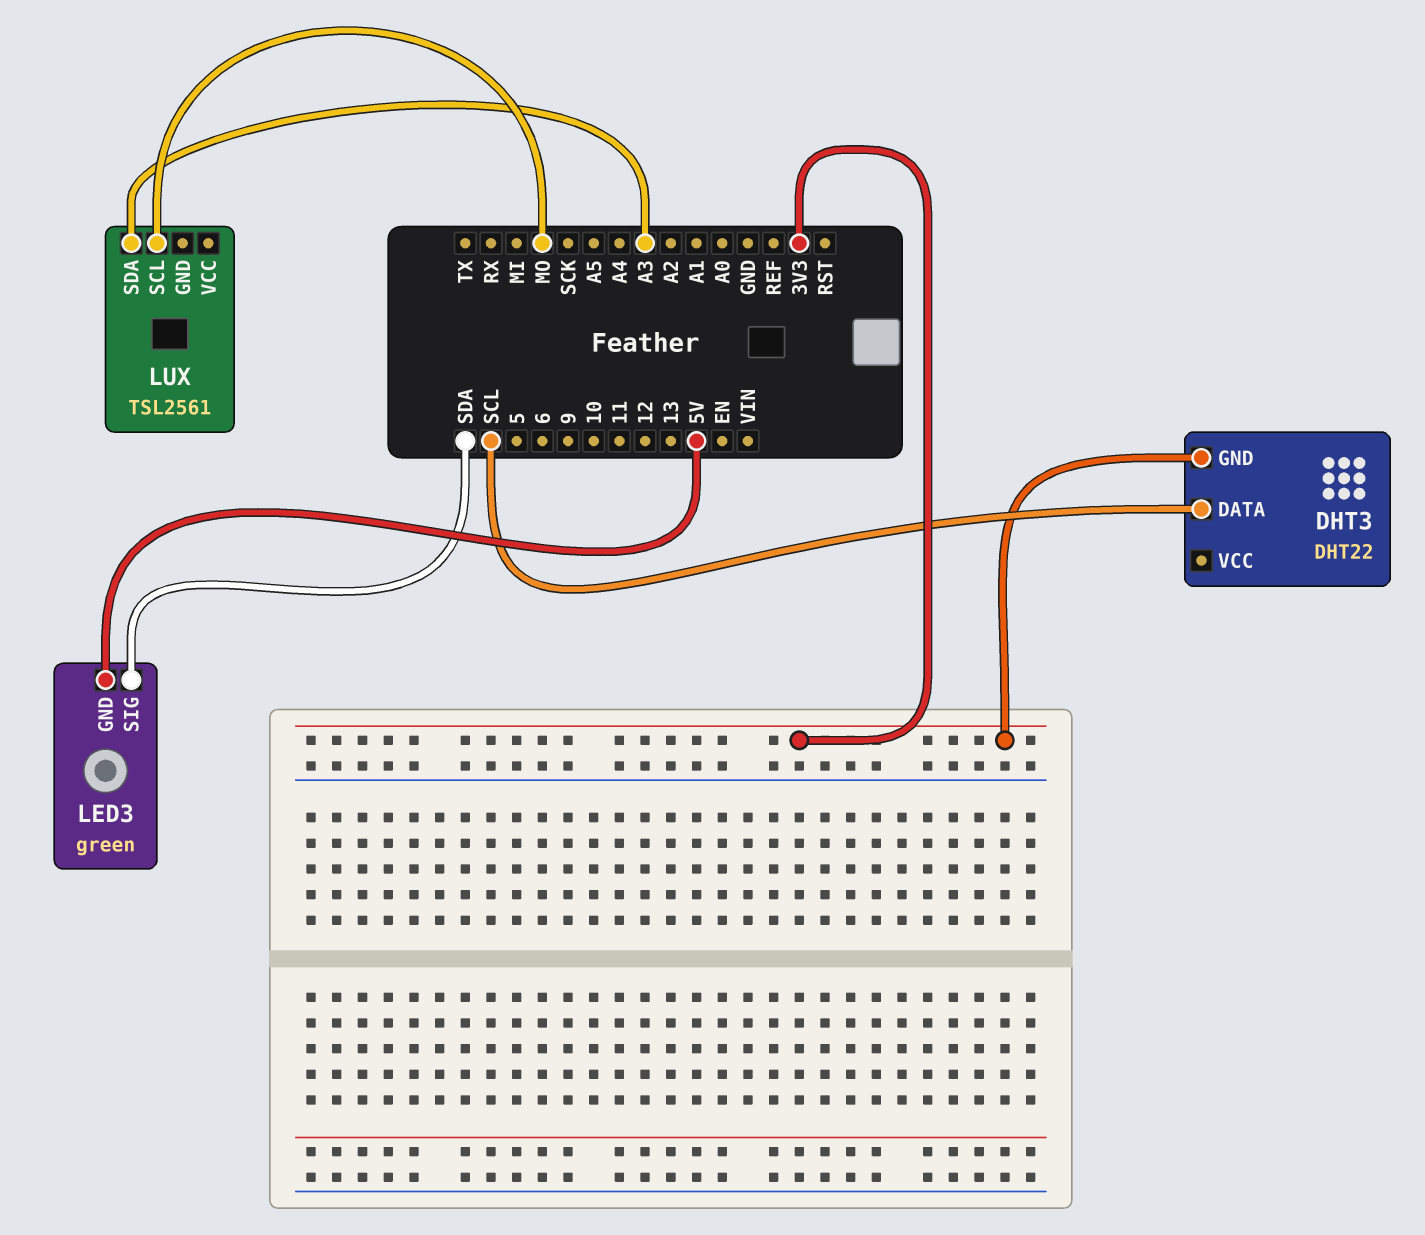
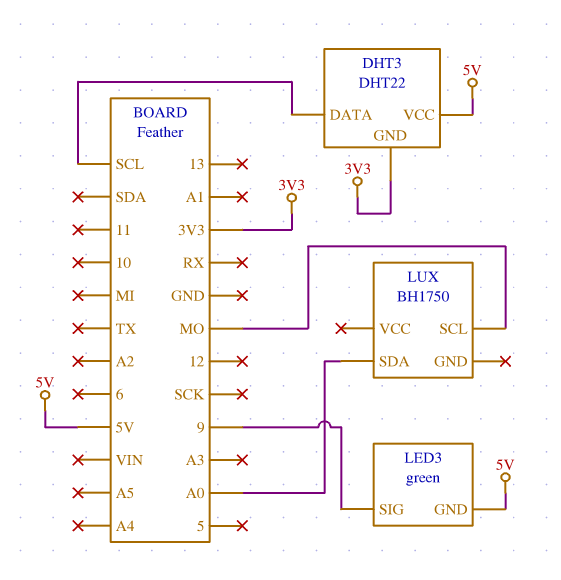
DHT3 pin VCC: none -> 5V
LED3 pin SIG: SDA -> 9
LUX: TSL2561 -> BH1750
LUX pin SDA: A3 -> A0

